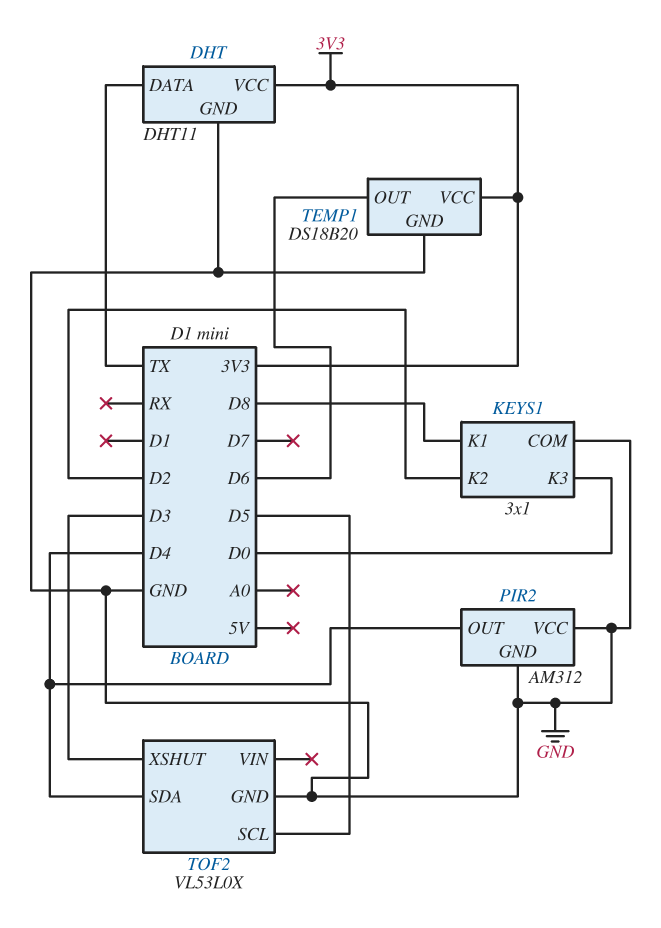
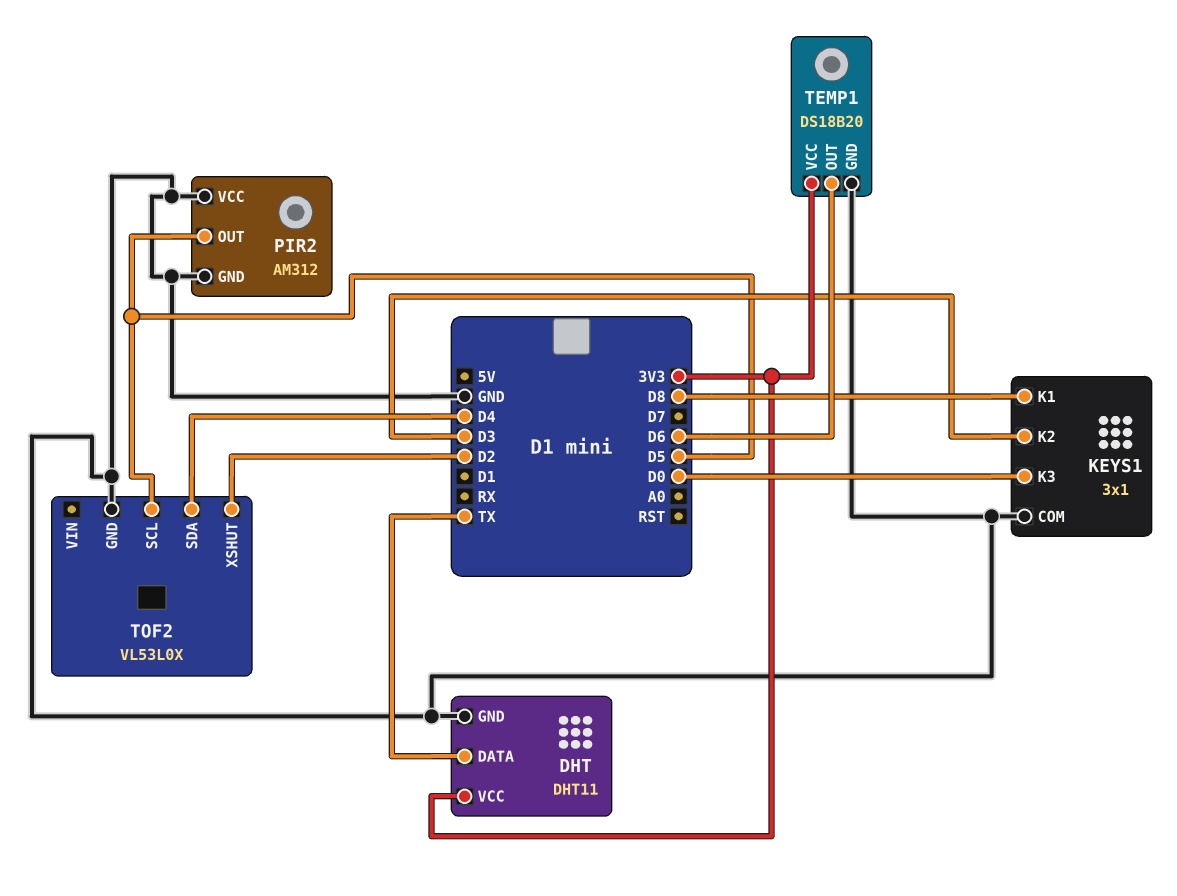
KEYS1 pin K2: D2 -> D3
PIR2 pin OUT: D4 -> D5
TOF2 pin XSHUT: D3 -> D2

